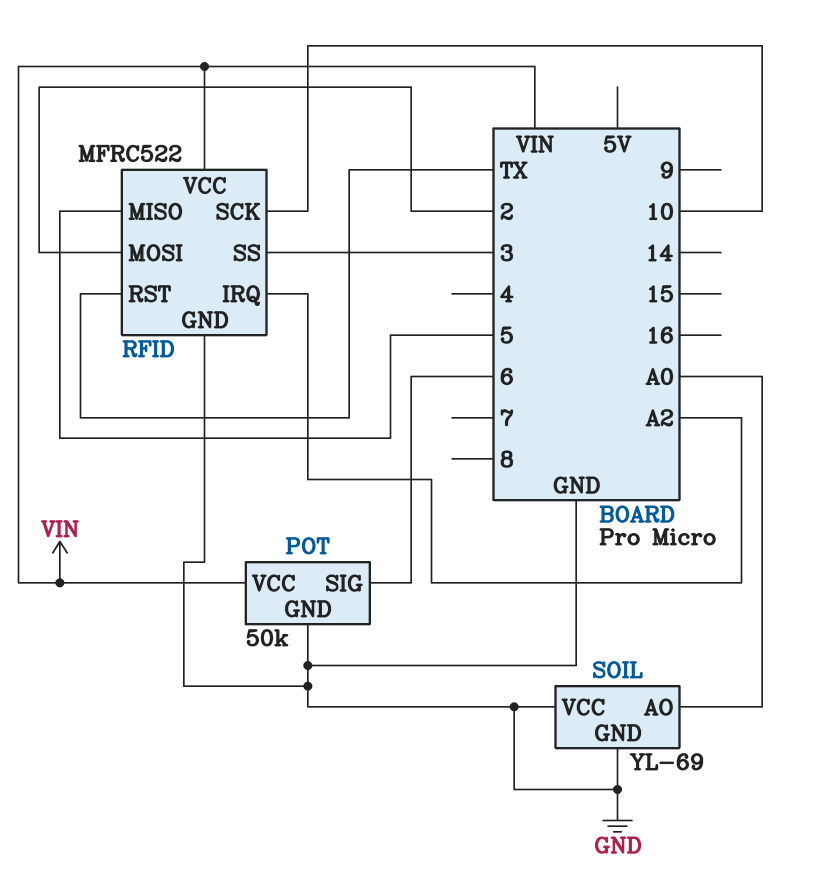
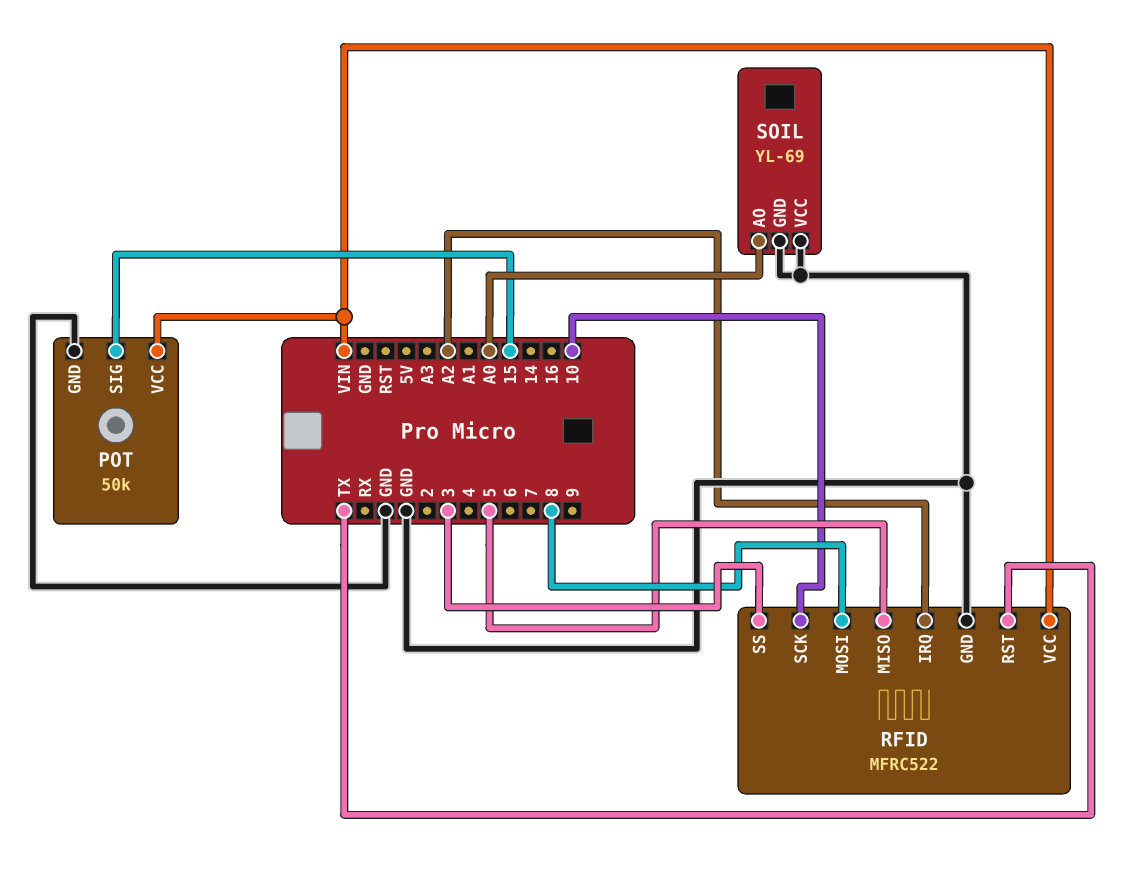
POT pin SIG: 6 -> 15
RFID pin MOSI: 2 -> 8

